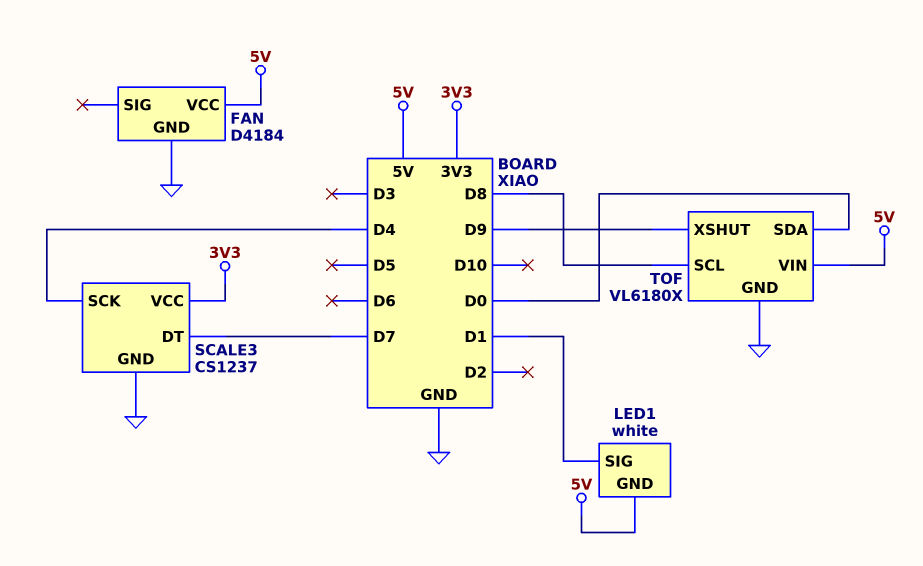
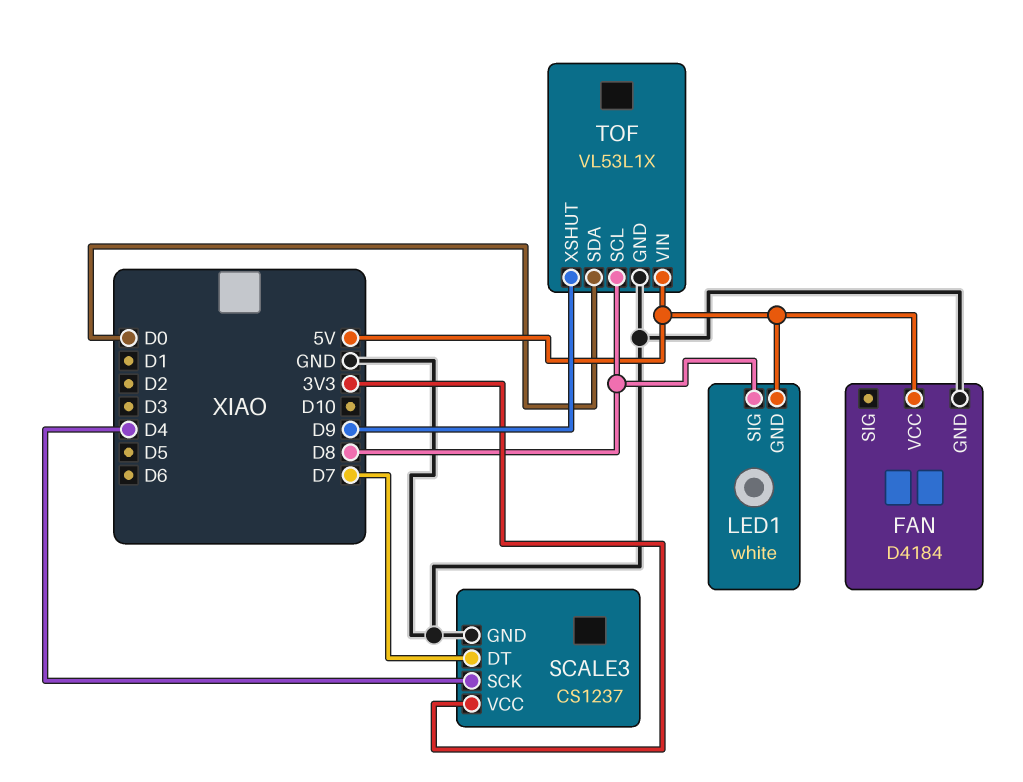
LED1 pin SIG: D1 -> D8
TOF: VL6180X -> VL53L1X

